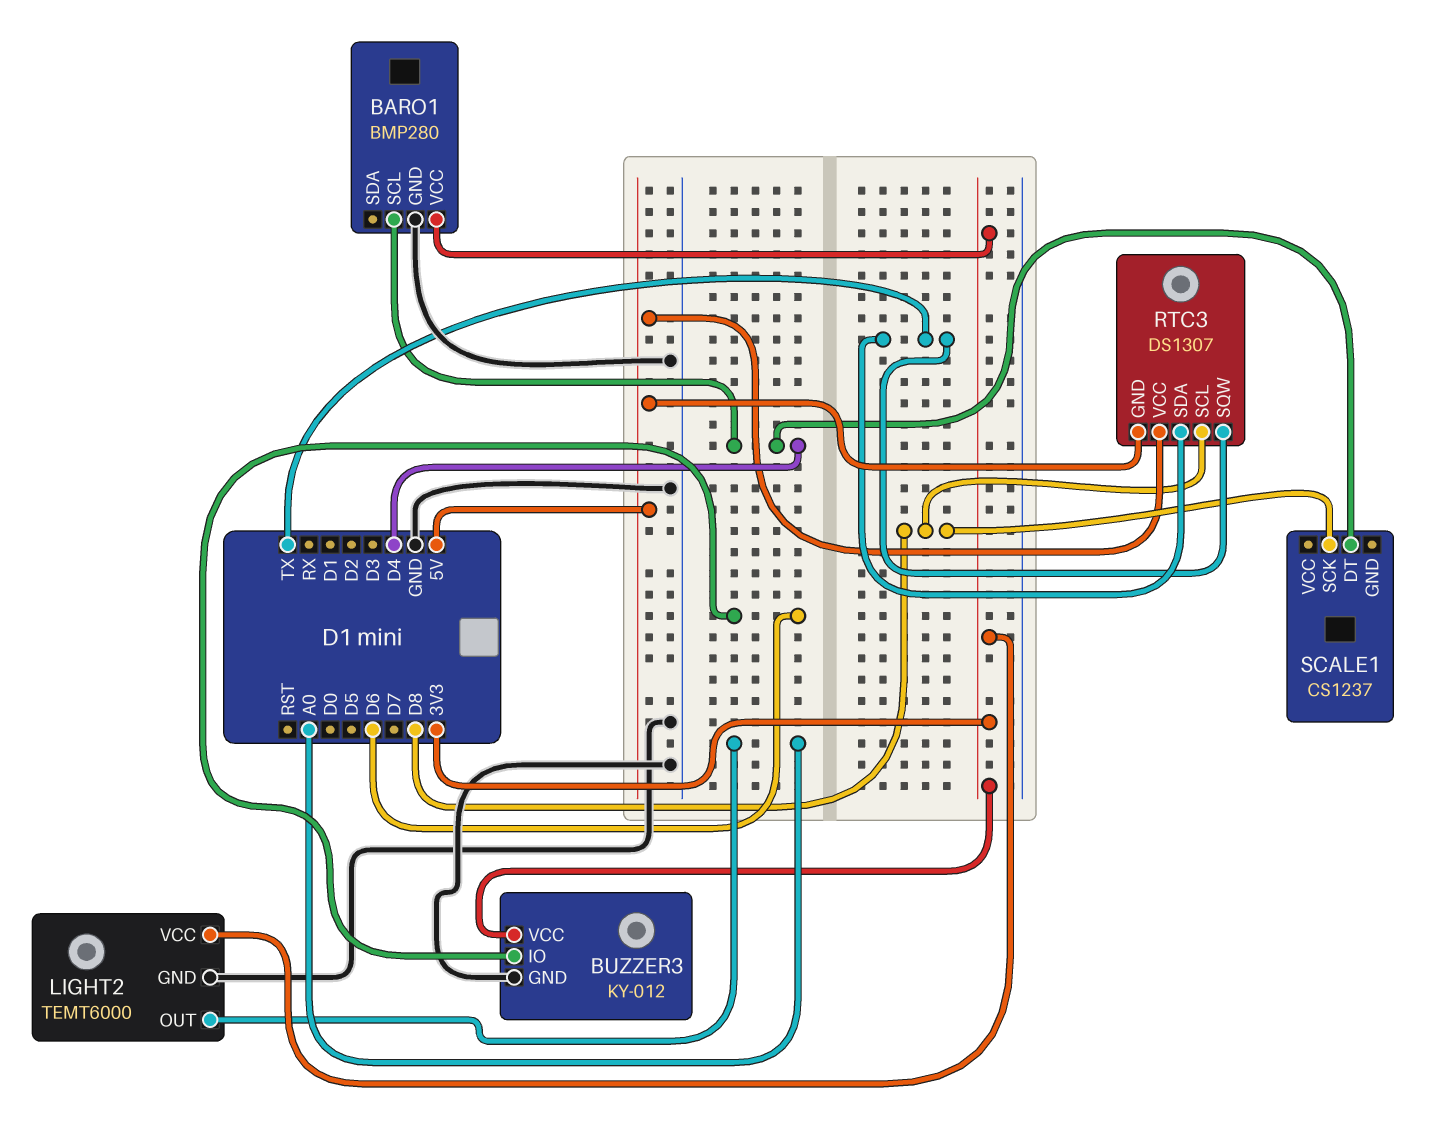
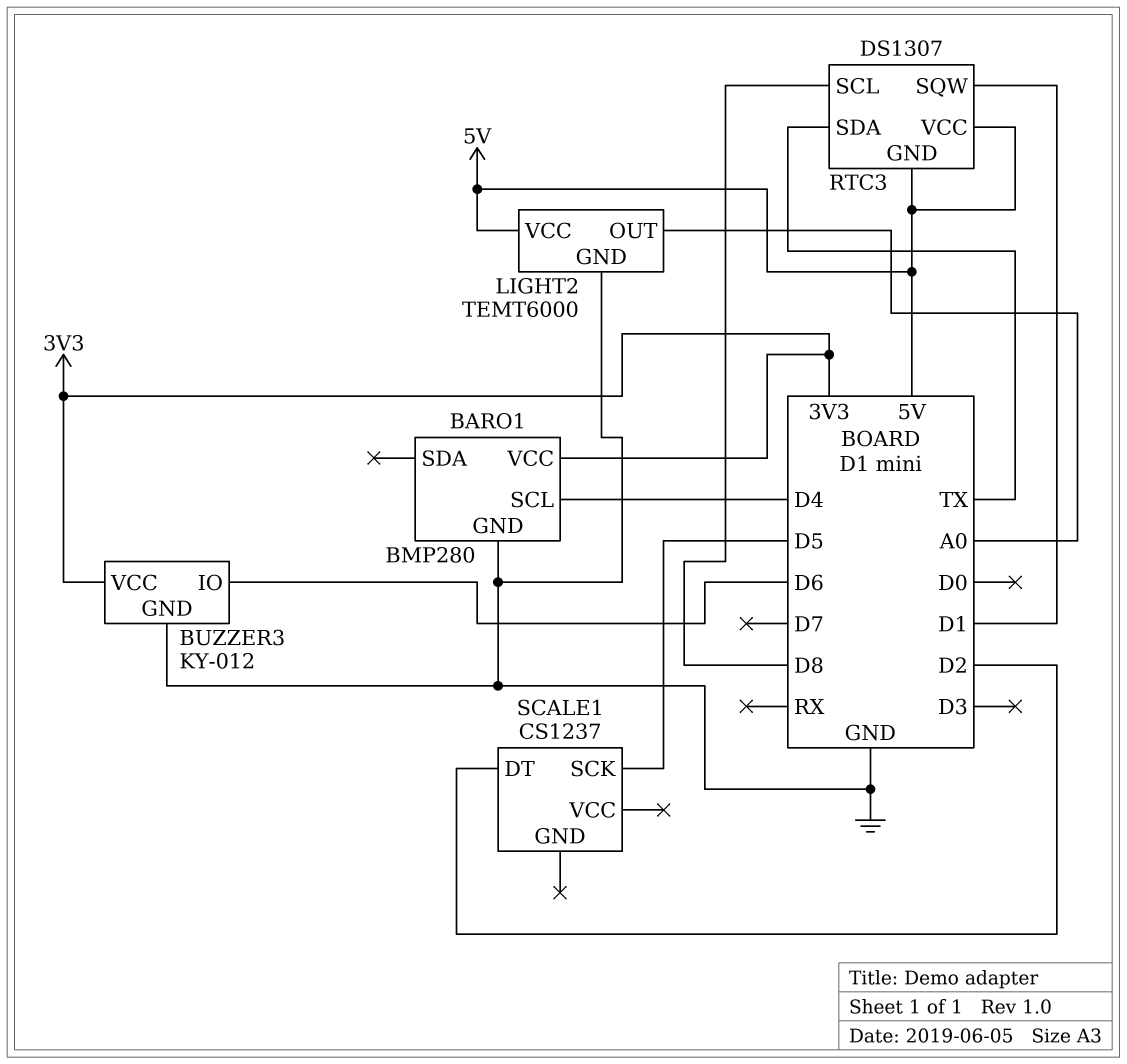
LIGHT2 pin VCC: 3V3 -> 5V
RTC3 pin SQW: TX -> D1
SCALE1 pin DT: D4 -> D2
SCALE1 pin SCK: D8 -> D5

